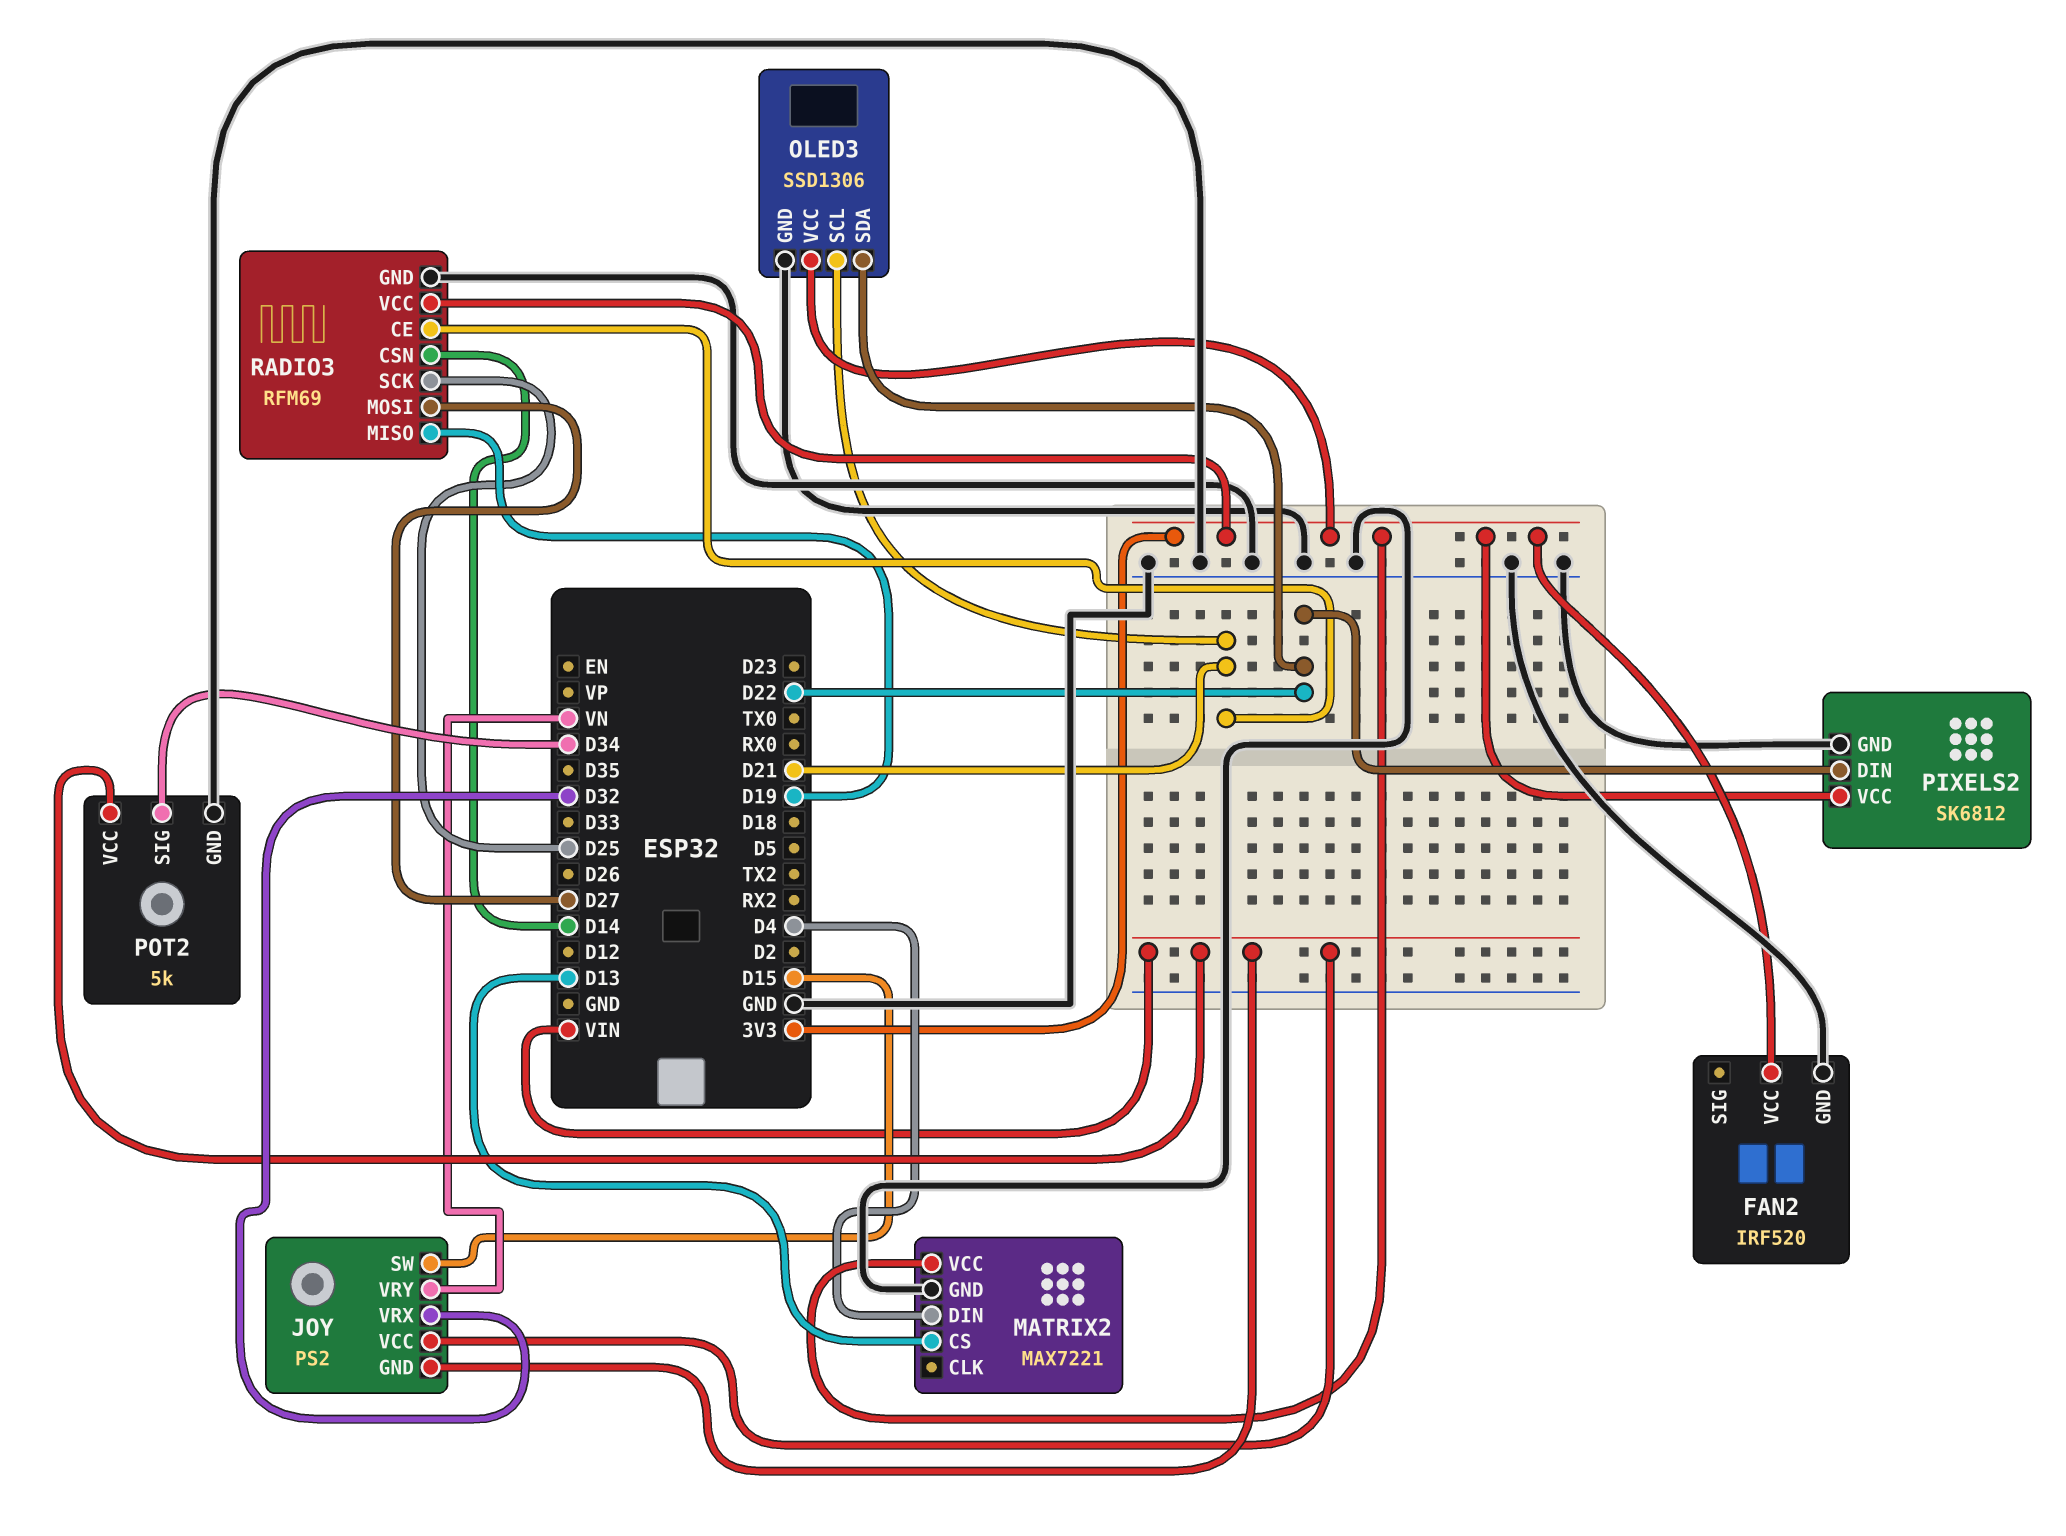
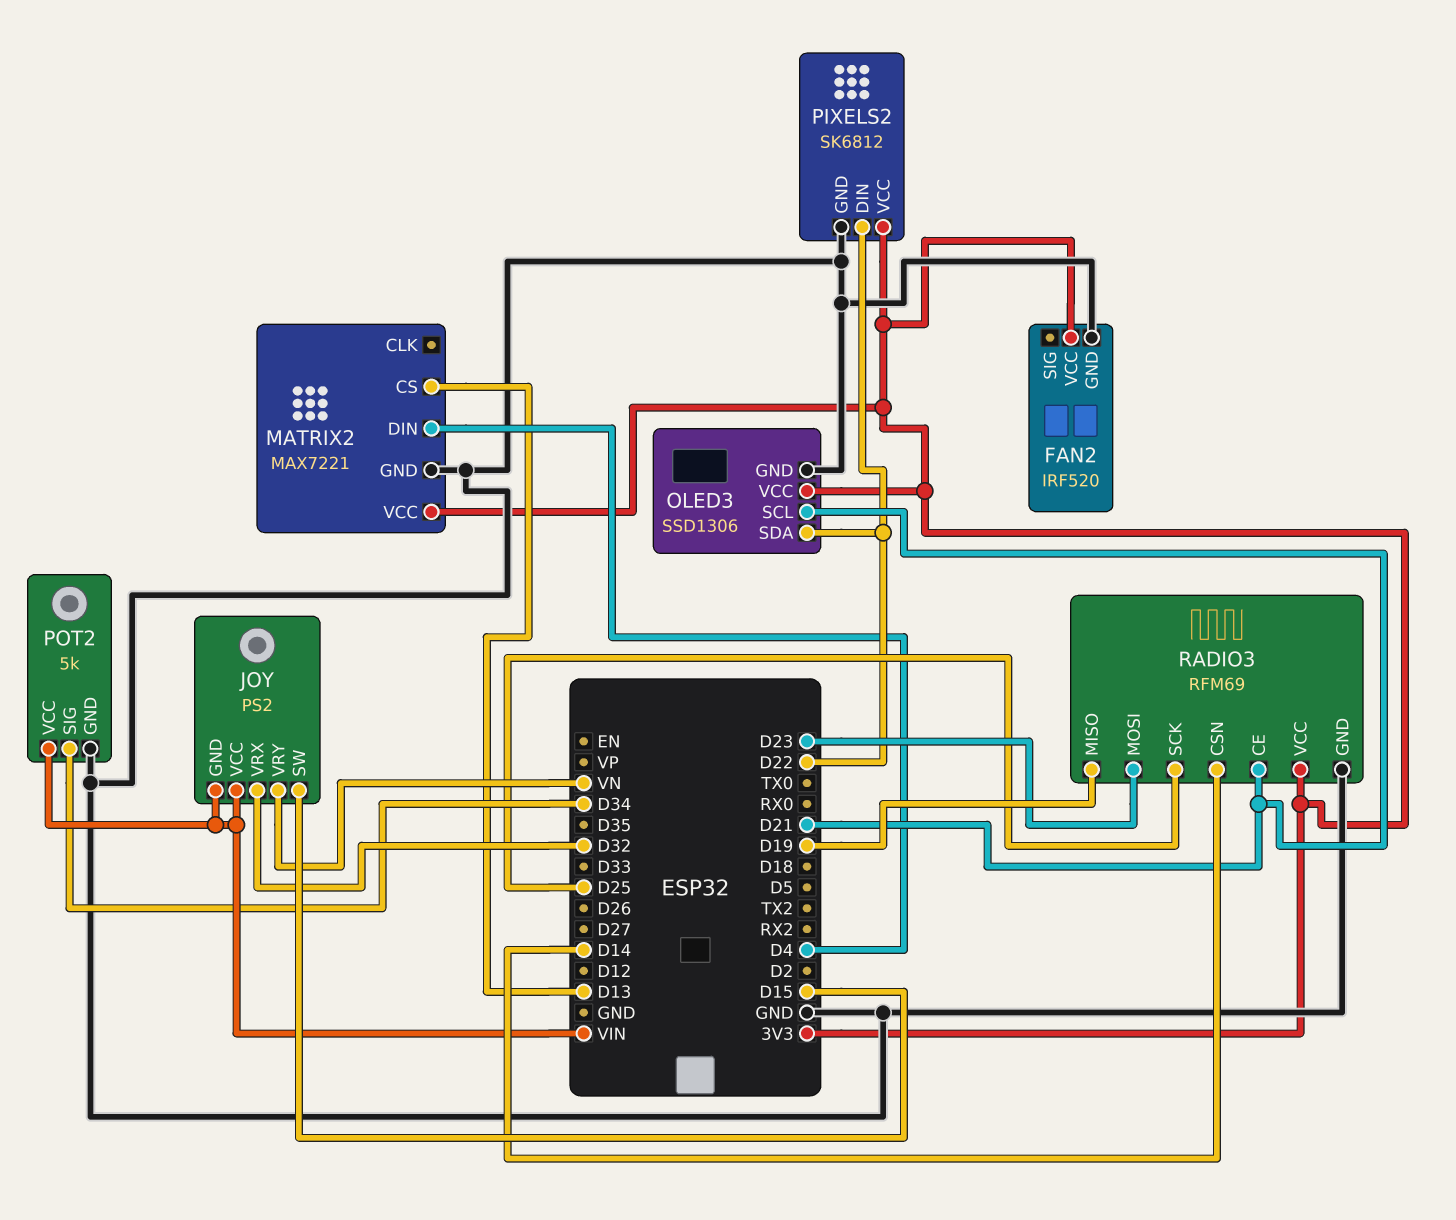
RADIO3 pin MOSI: D27 -> D23

